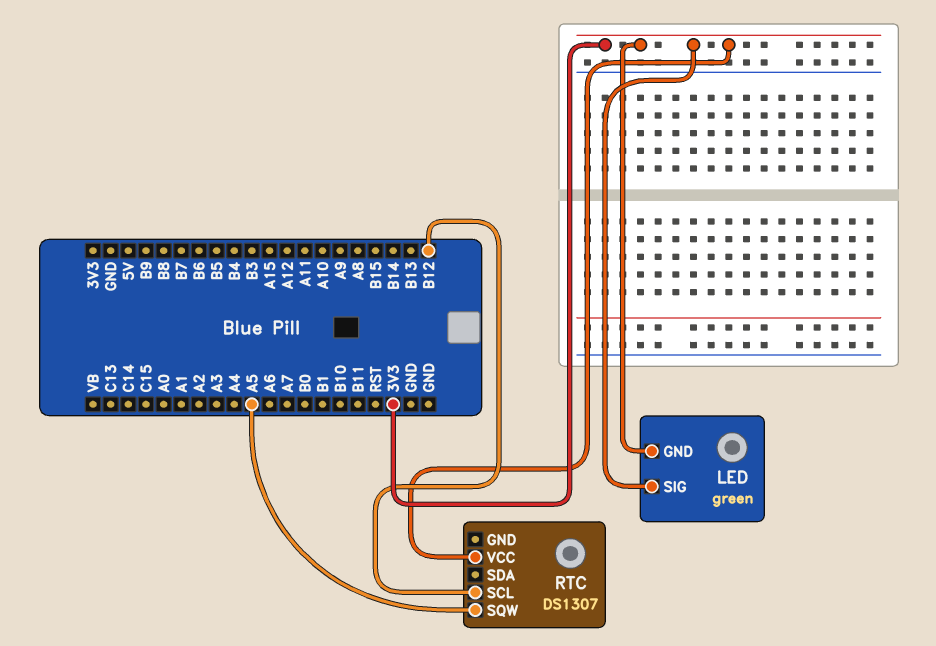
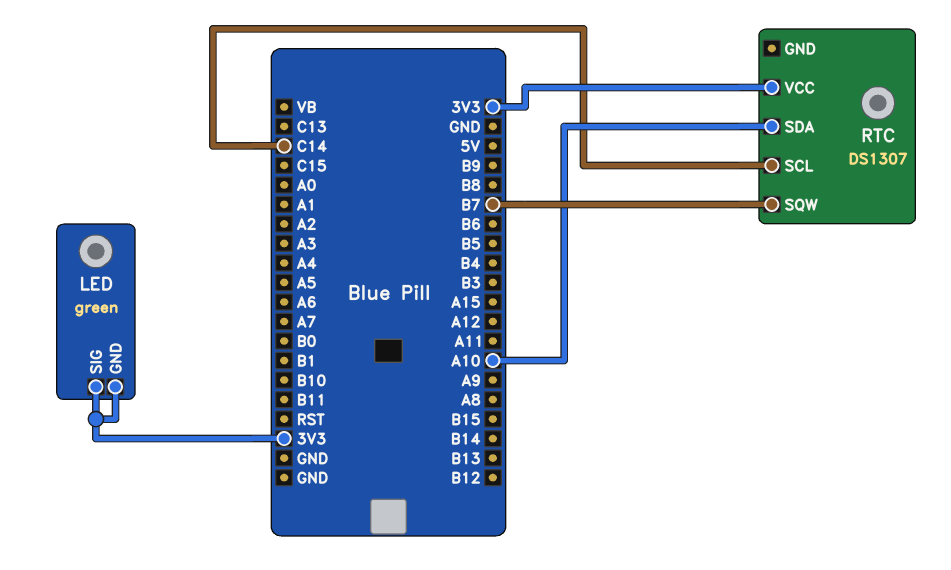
RTC pin SCL: B12 -> C14
RTC pin SDA: none -> A10
RTC pin SQW: A5 -> B7

